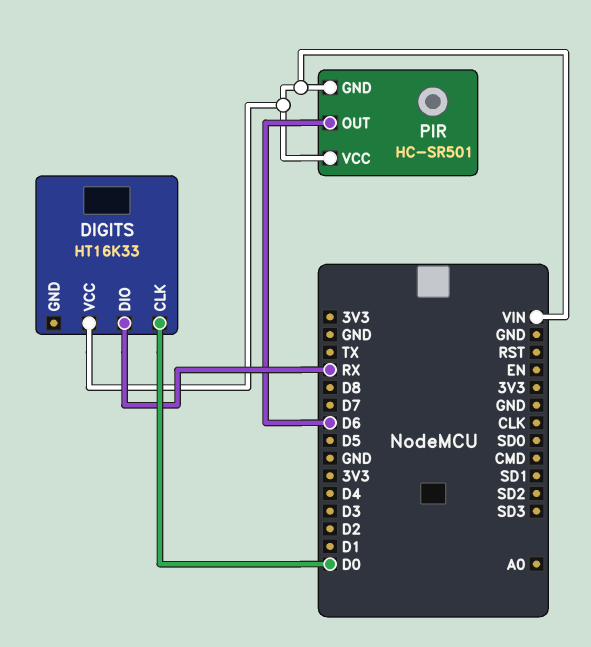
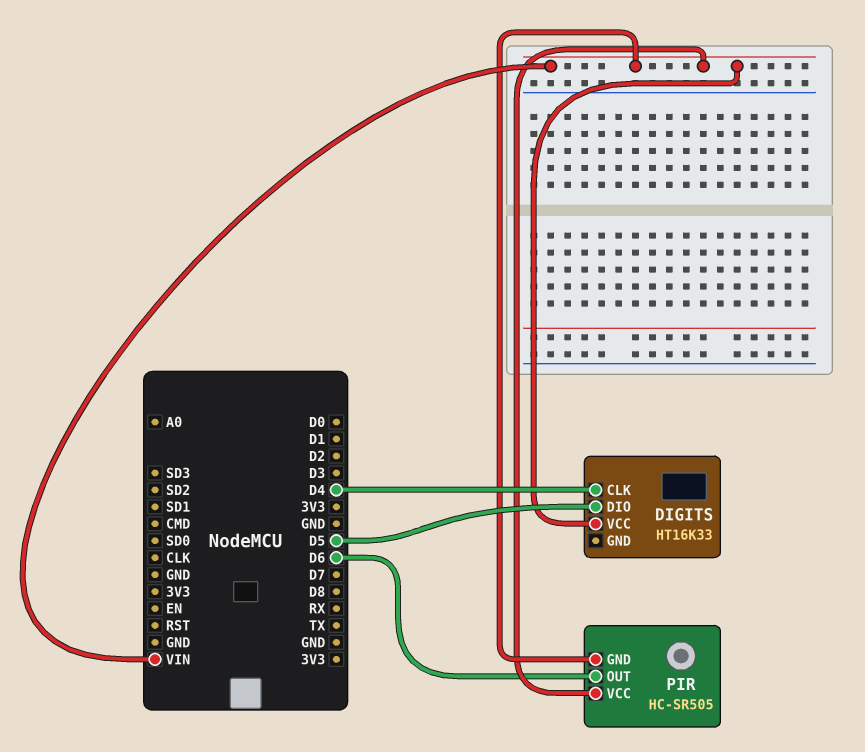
DIGITS pin CLK: D0 -> D4
DIGITS pin DIO: RX -> D5
PIR: HC-SR501 -> HC-SR505

